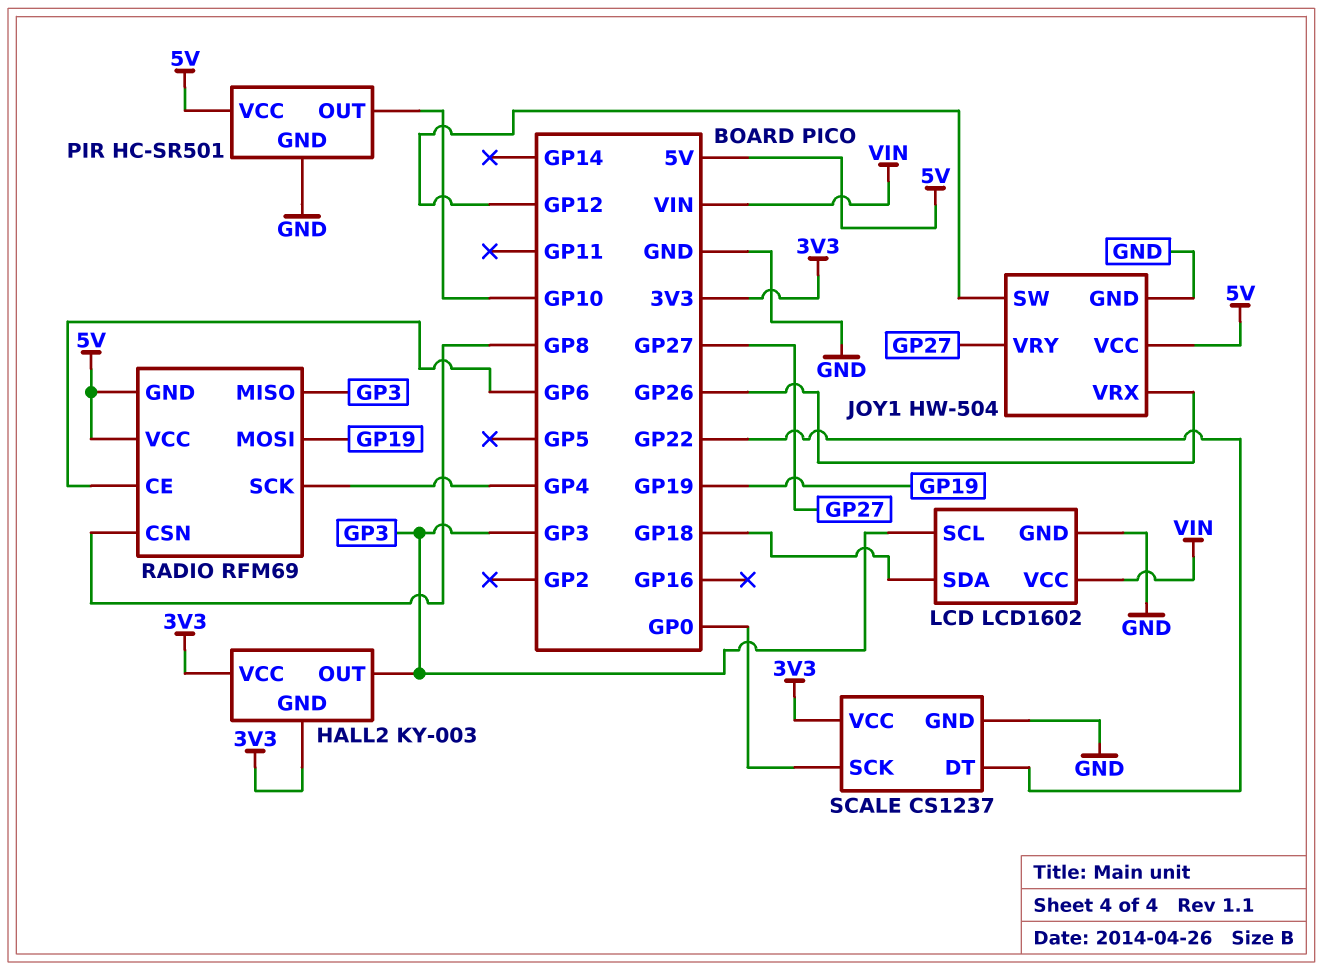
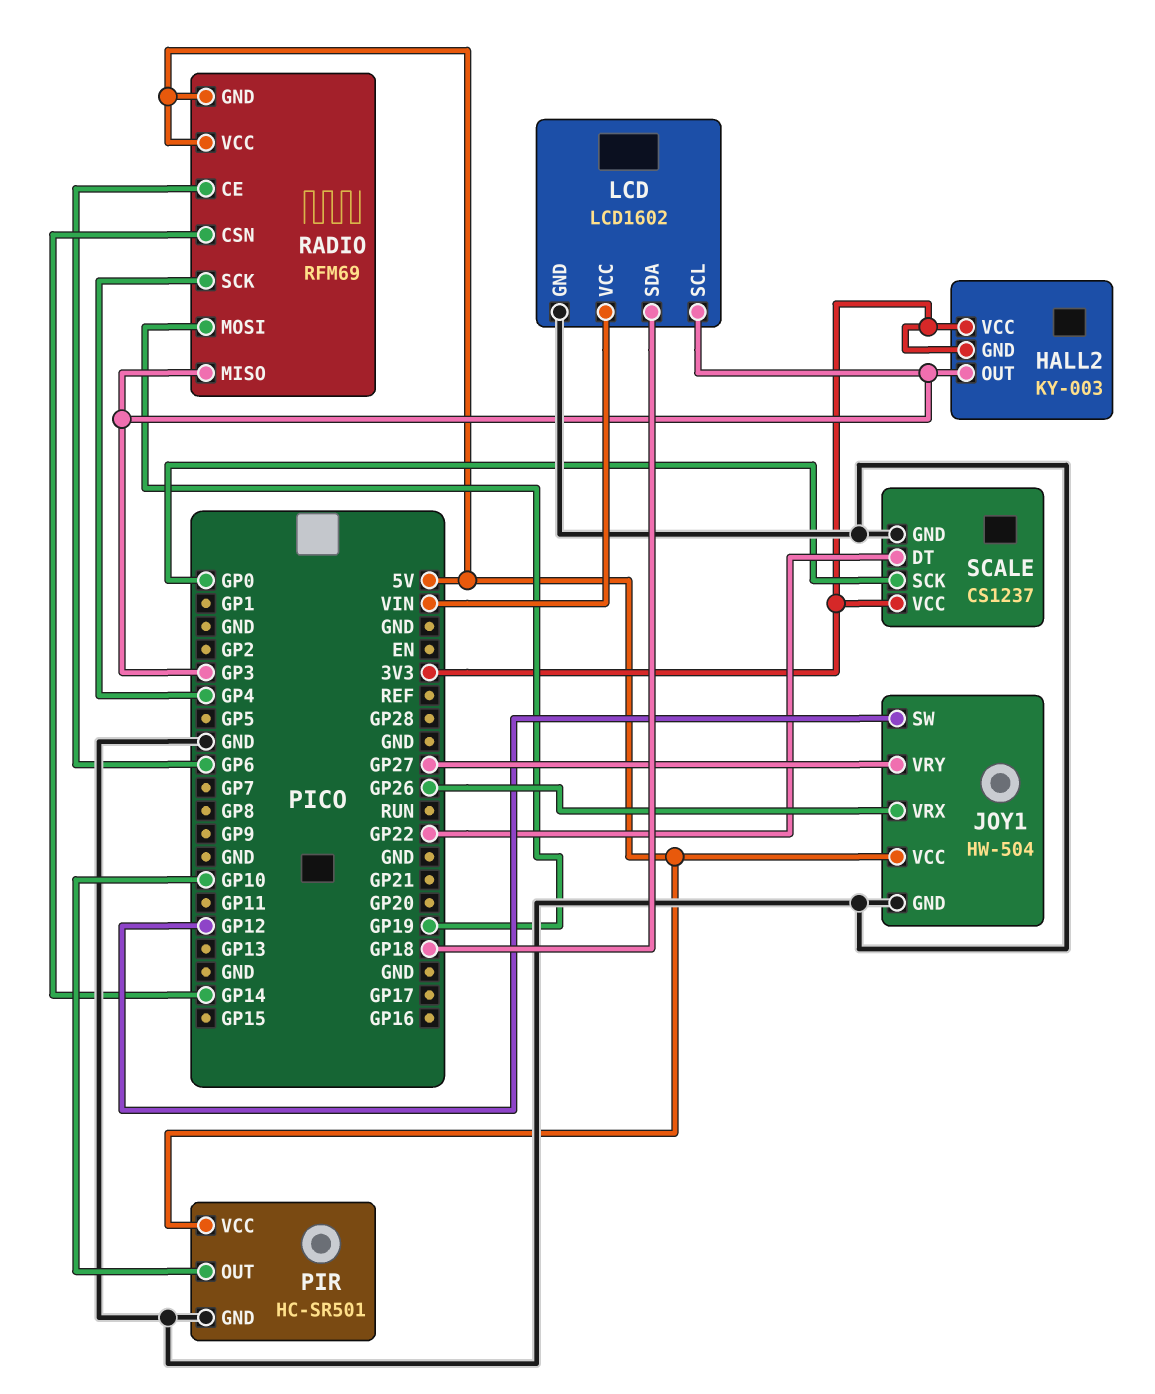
RADIO pin CSN: GP8 -> GP14

